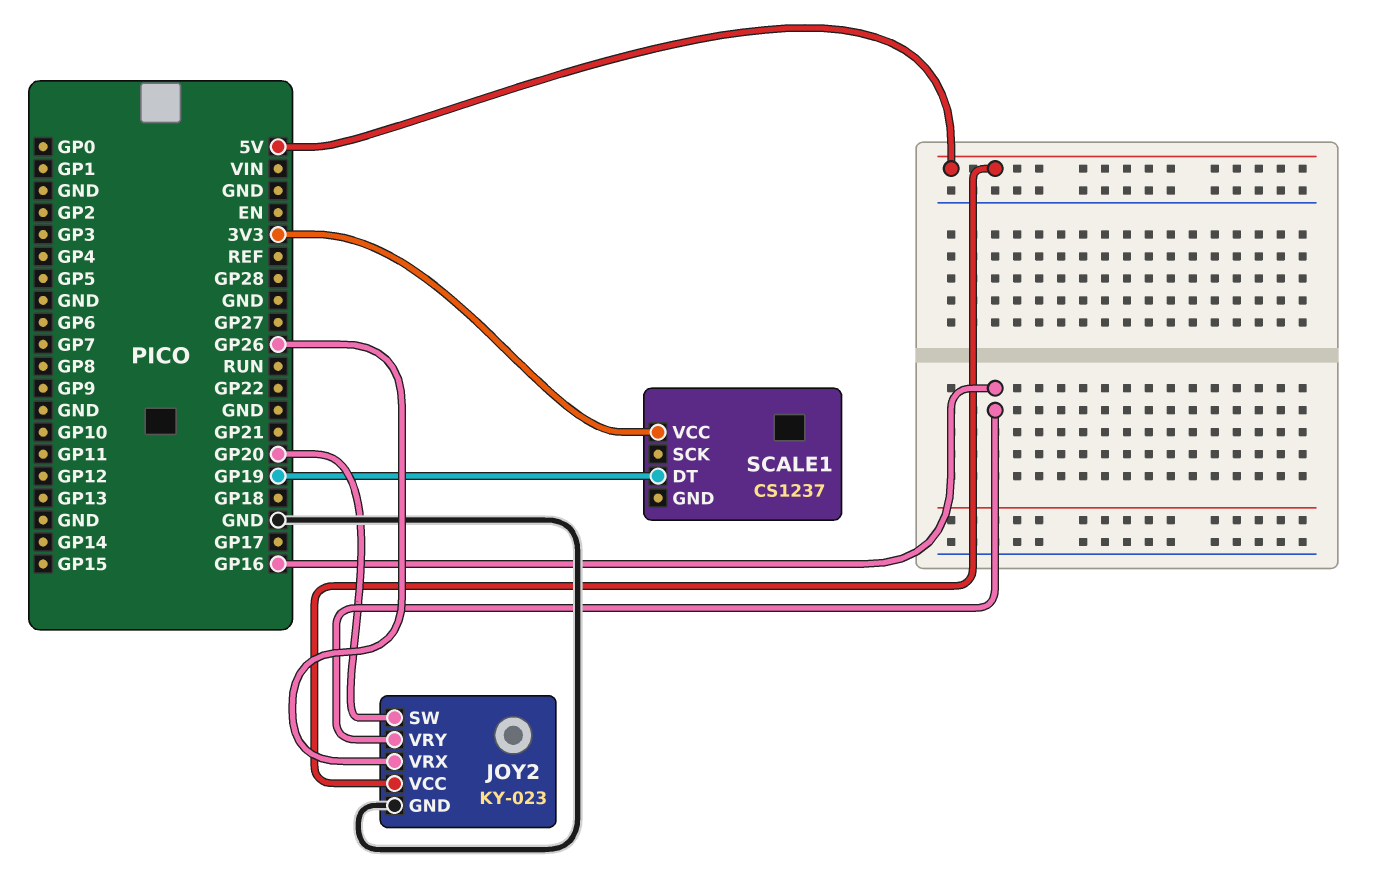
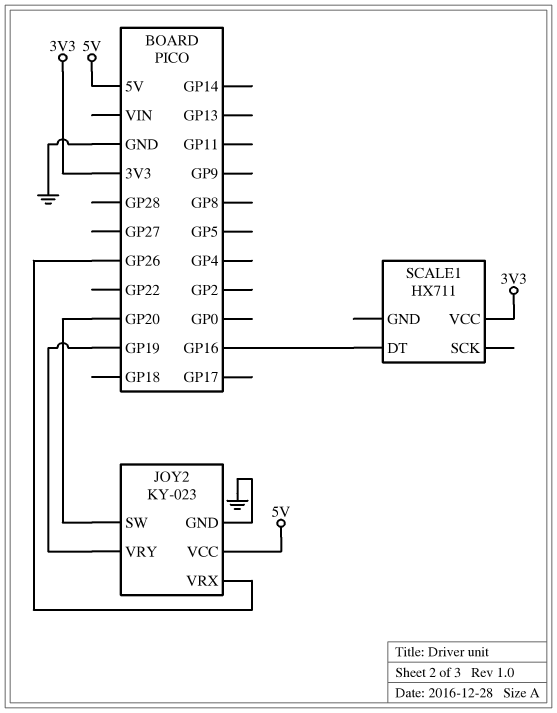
JOY2 pin VRY: GP16 -> GP19
SCALE1: CS1237 -> HX711
SCALE1 pin DT: GP19 -> GP16

